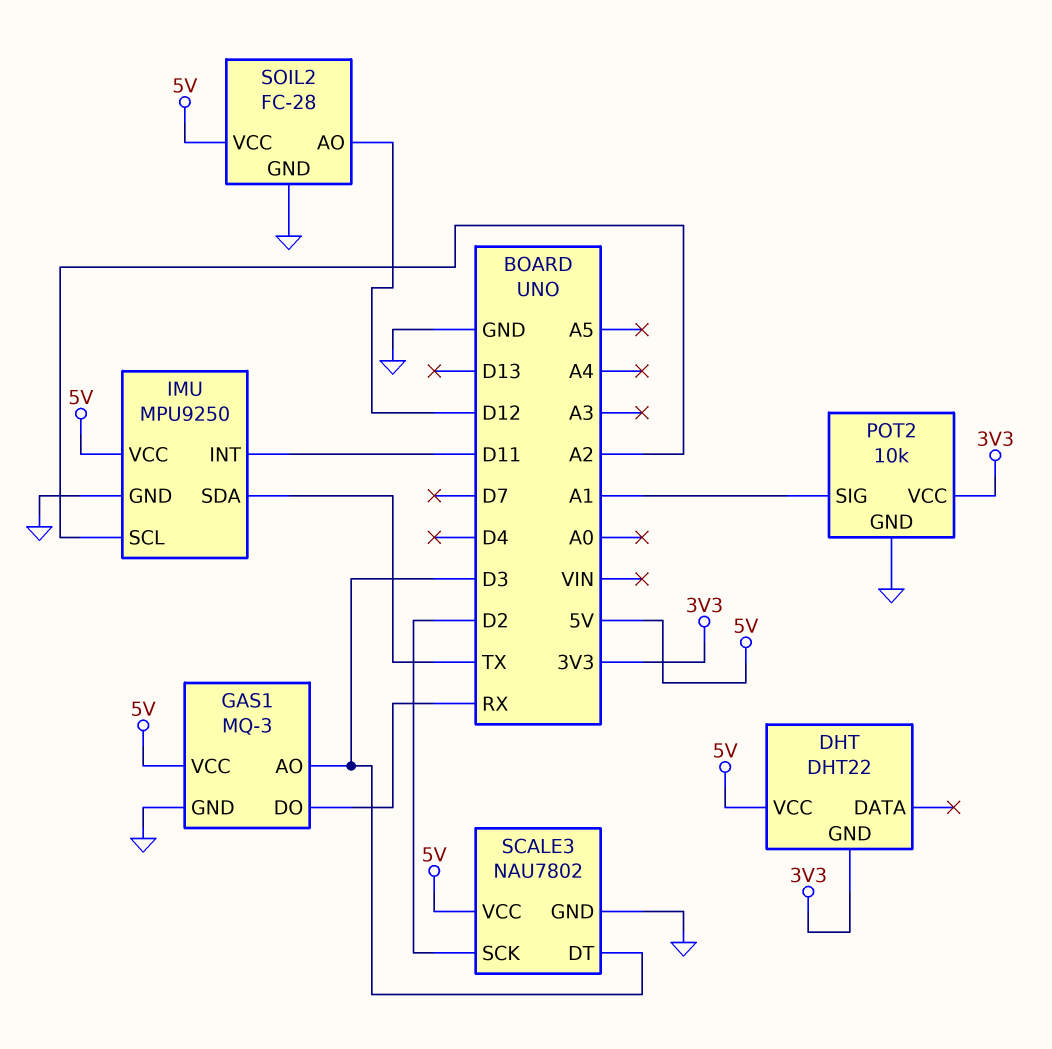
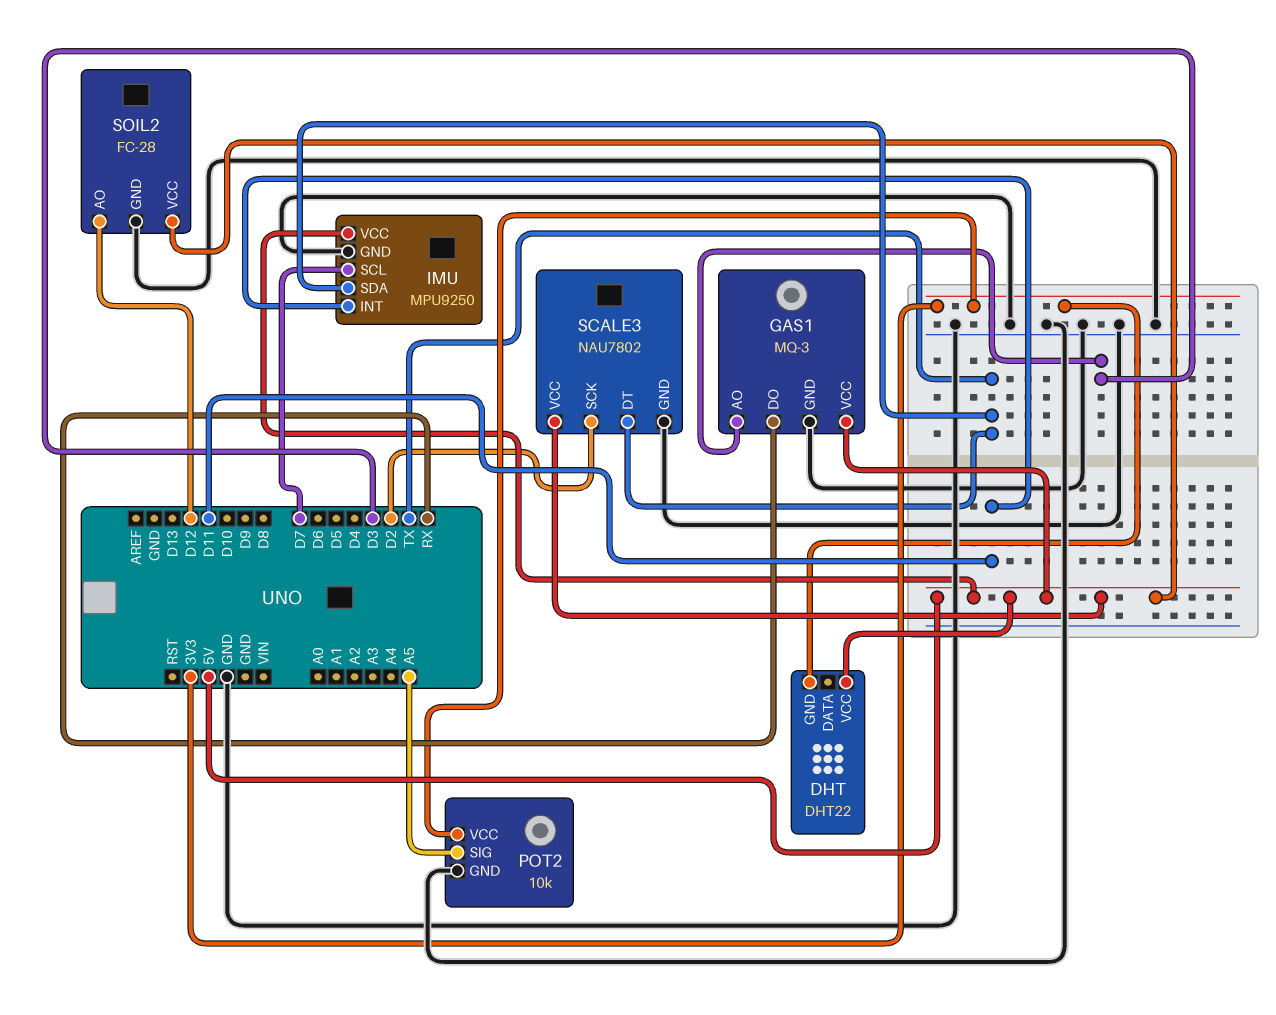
IMU pin SCL: A2 -> D7
POT2 pin SIG: A1 -> A5
SCALE3 pin DT: D3 -> TX

